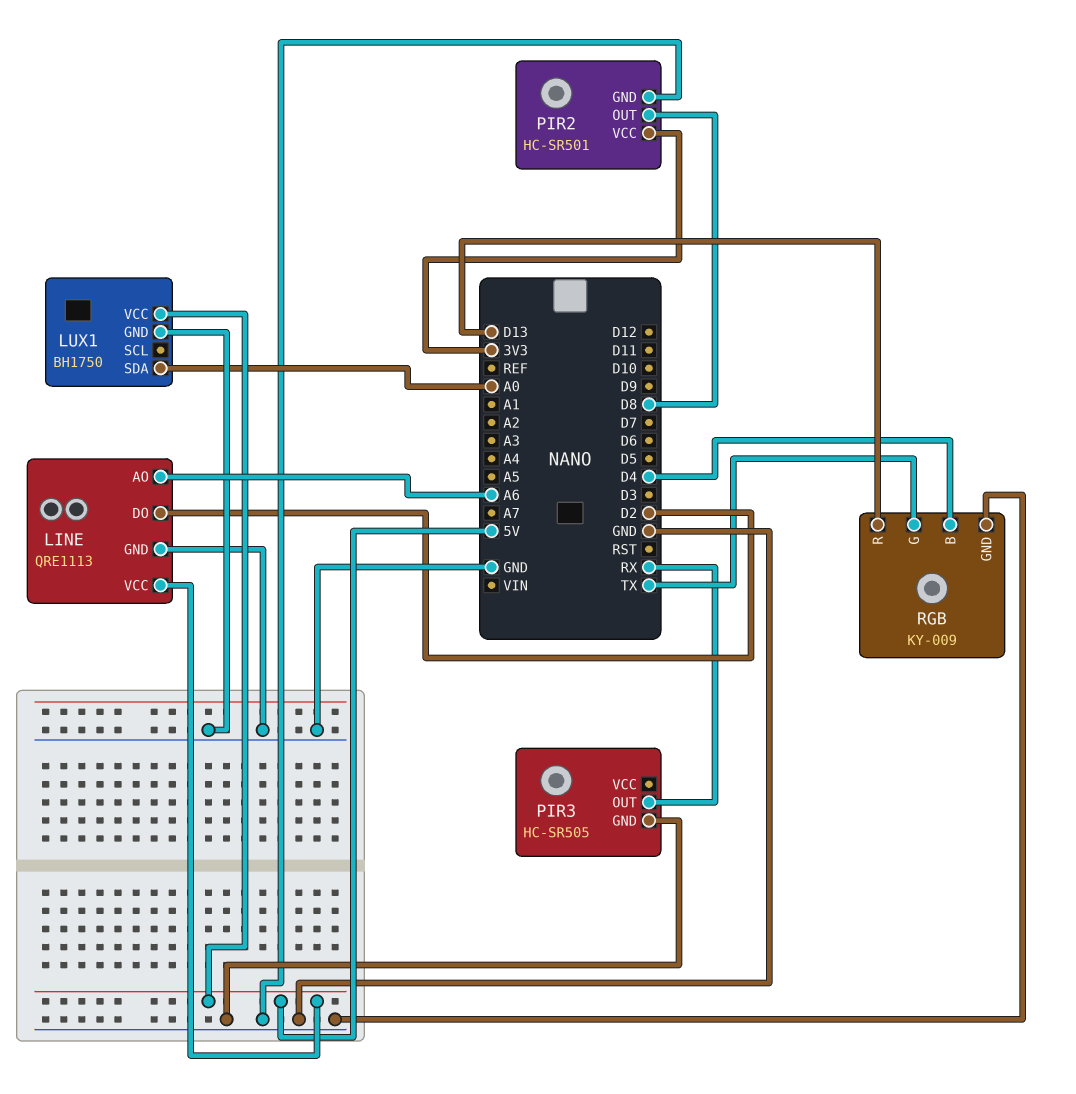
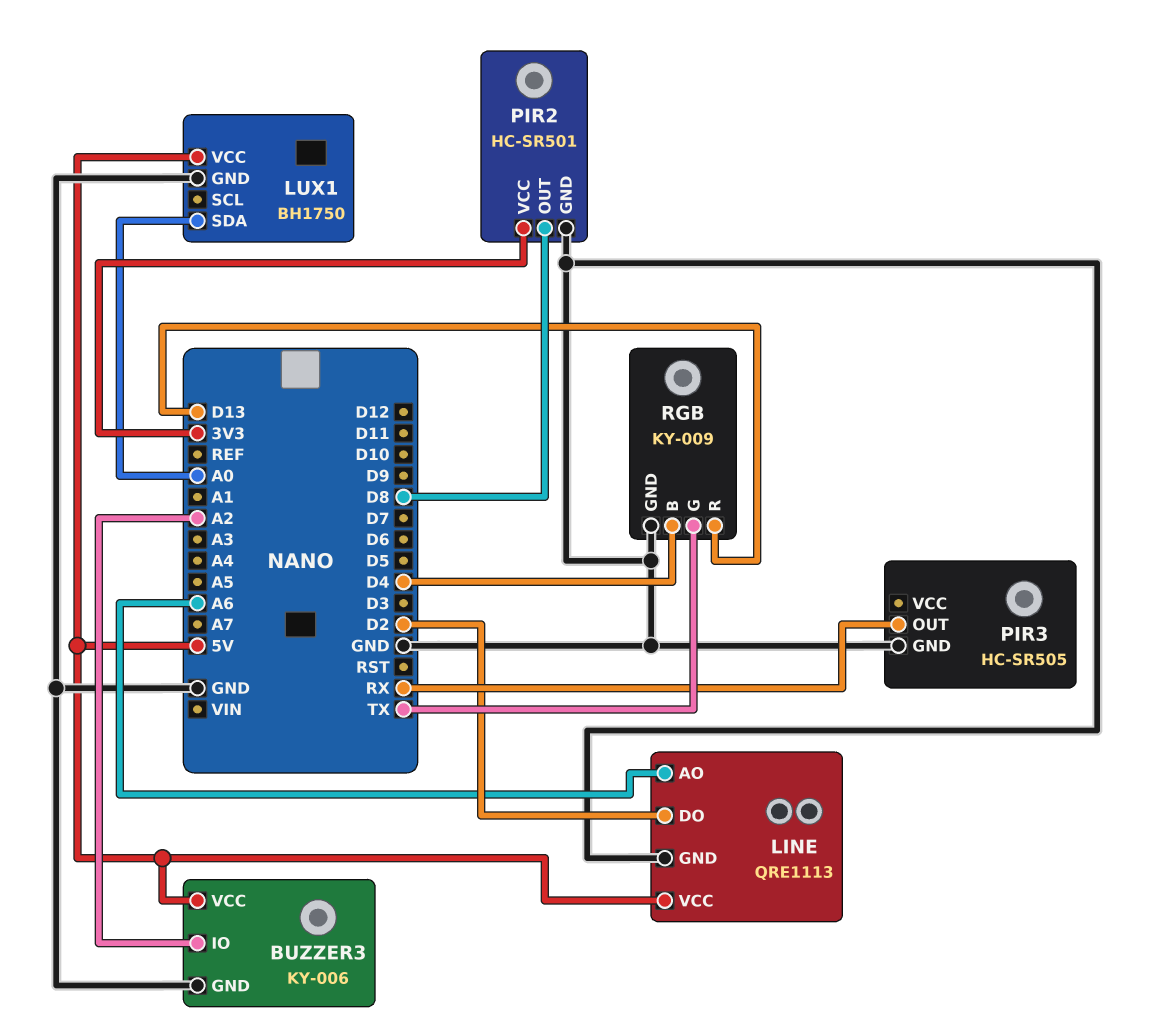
BUZZER3: none -> KY-006
BUZZER3 pin GND: none -> GND
BUZZER3 pin IO: none -> A2
BUZZER3 pin VCC: none -> 5V

